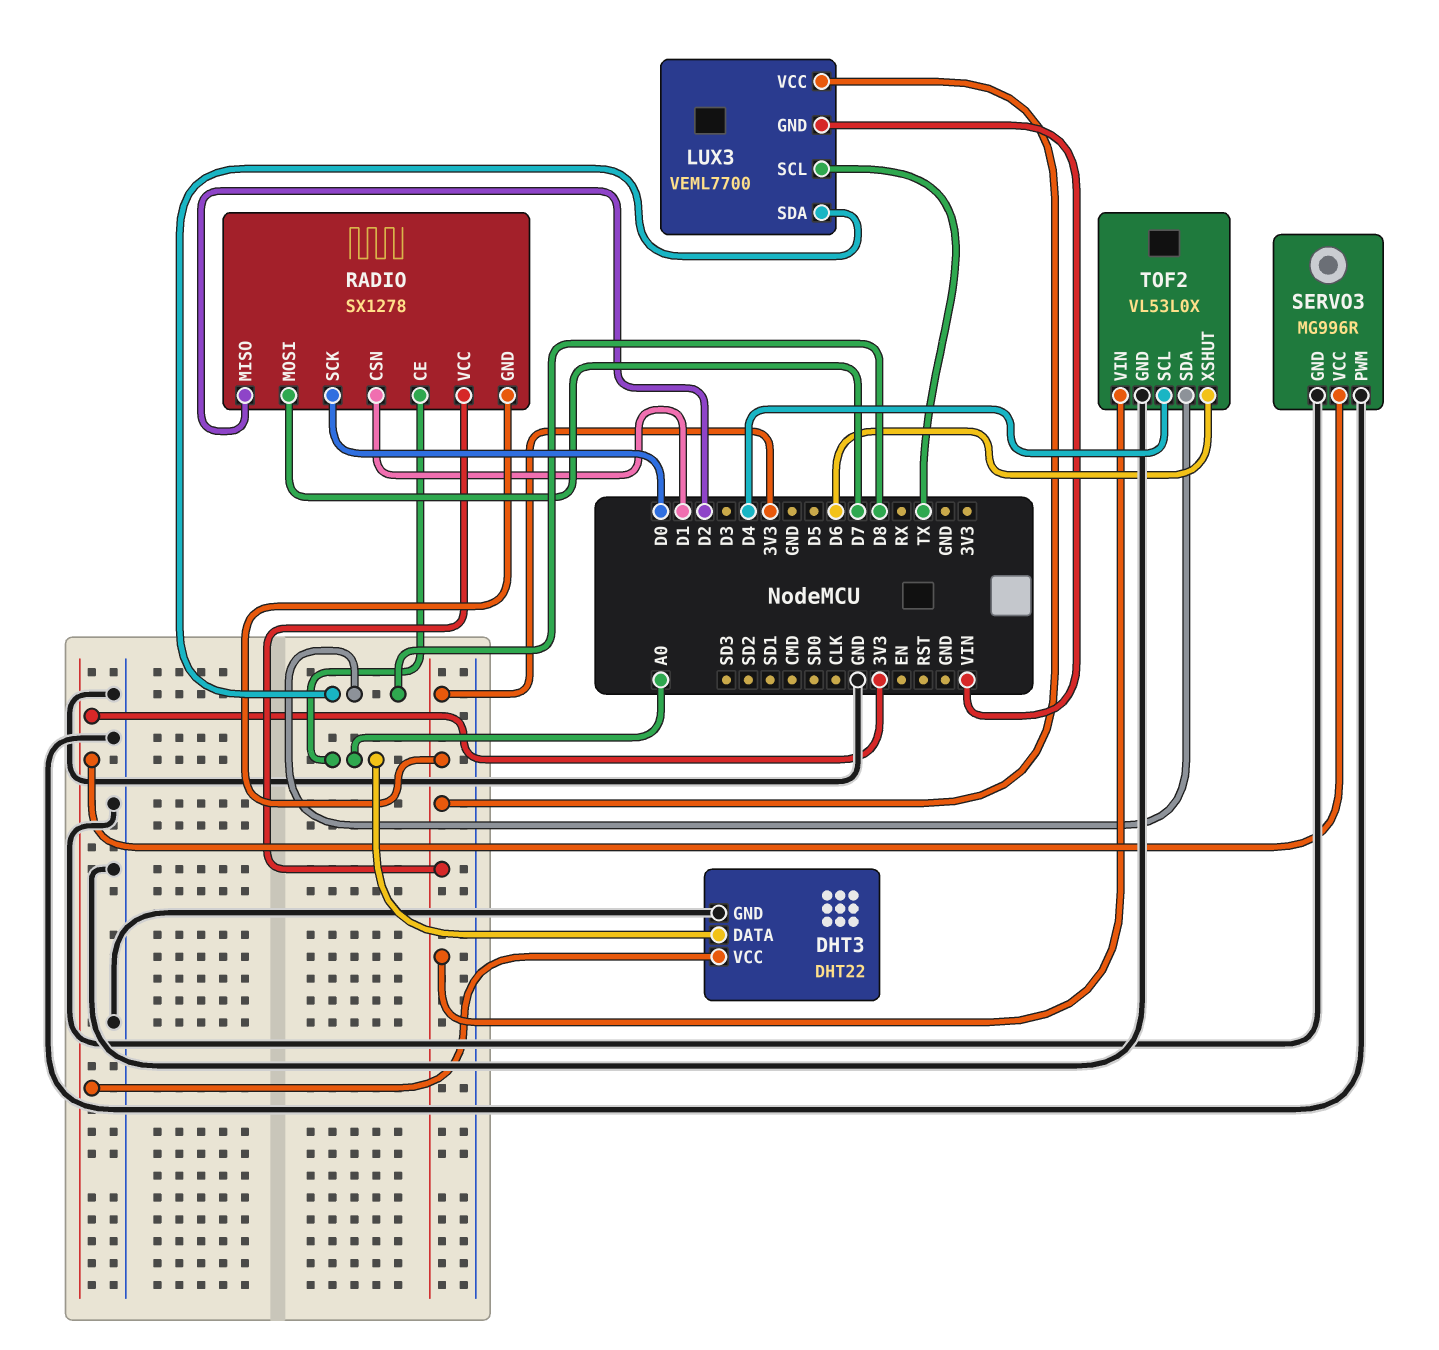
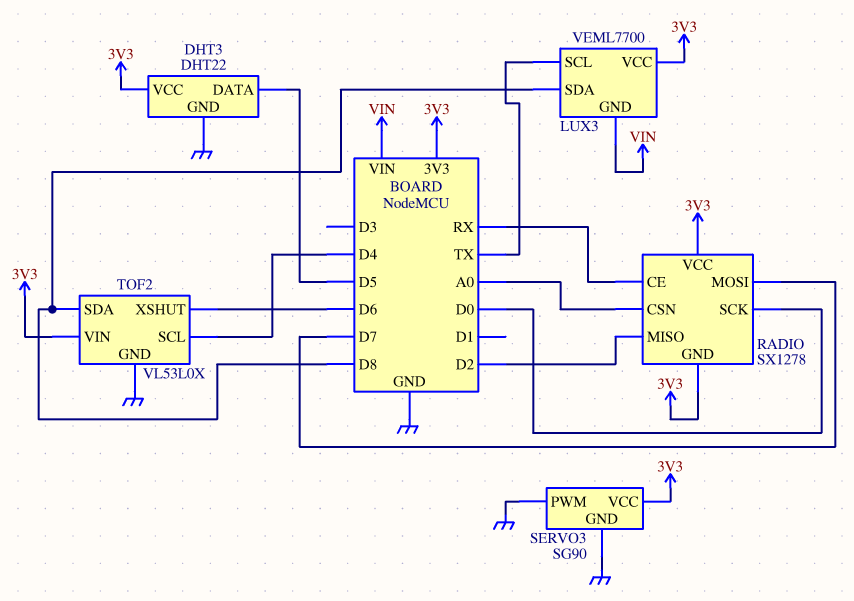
DHT3 pin DATA: A0 -> D5
RADIO pin CE: A0 -> RX
RADIO pin CSN: D1 -> A0
SERVO3: MG996R -> SG90

